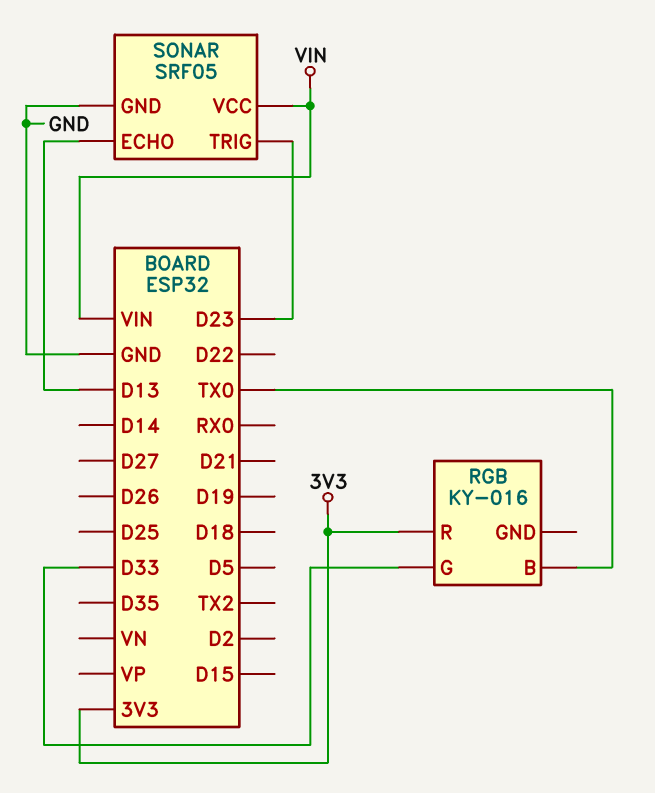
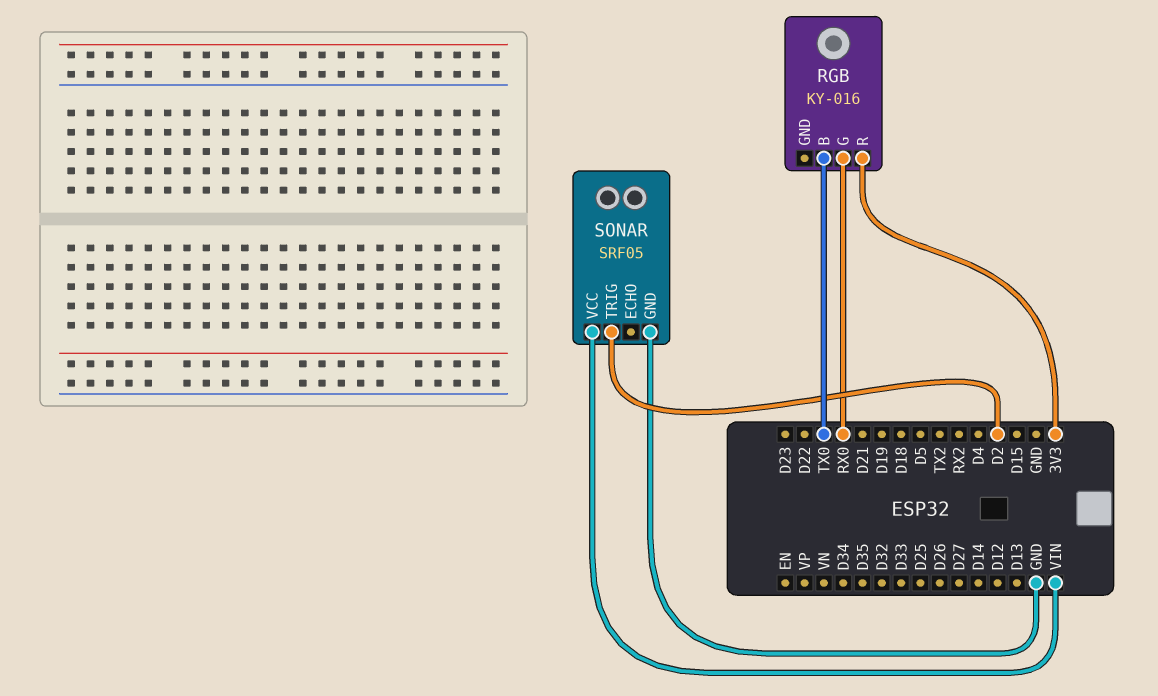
RGB pin G: D33 -> RX0
SONAR pin ECHO: D13 -> none
SONAR pin TRIG: D23 -> D2

